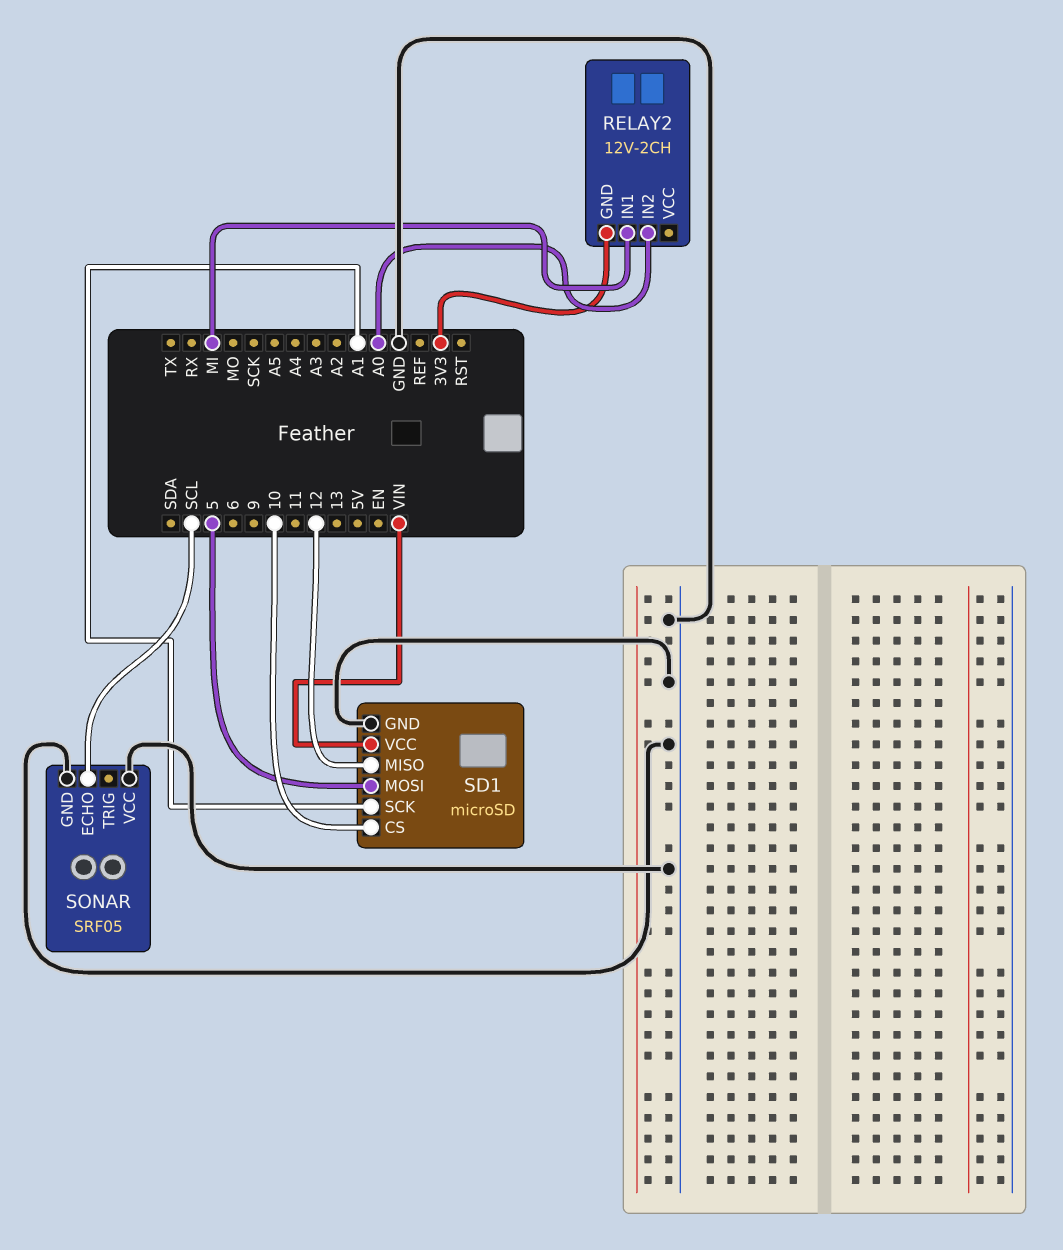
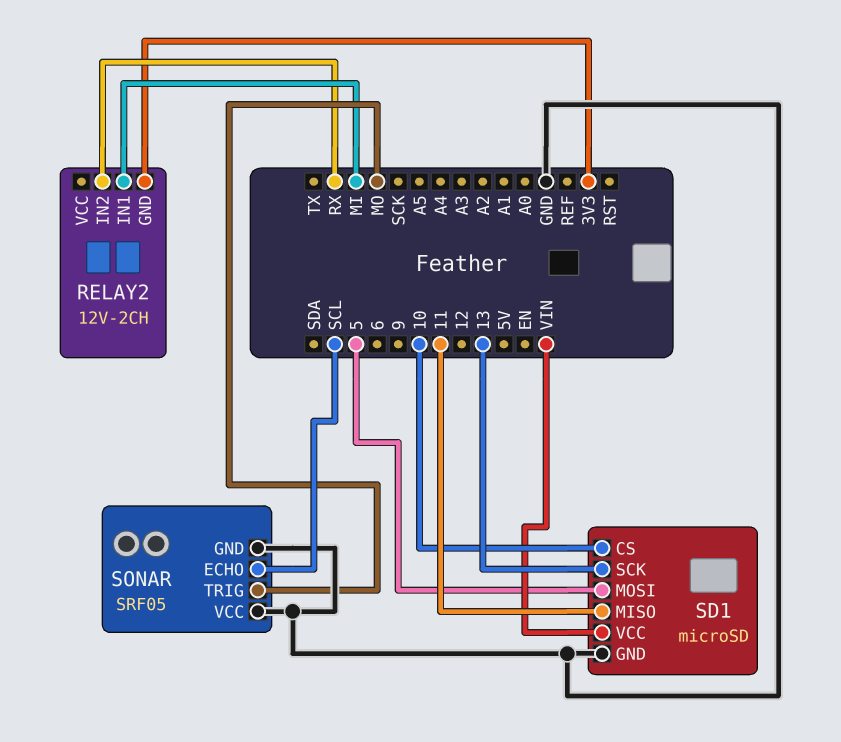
RELAY2 pin IN2: A0 -> RX
SD1 pin MISO: 12 -> 11
SD1 pin SCK: A1 -> 13
SONAR pin TRIG: none -> MO

